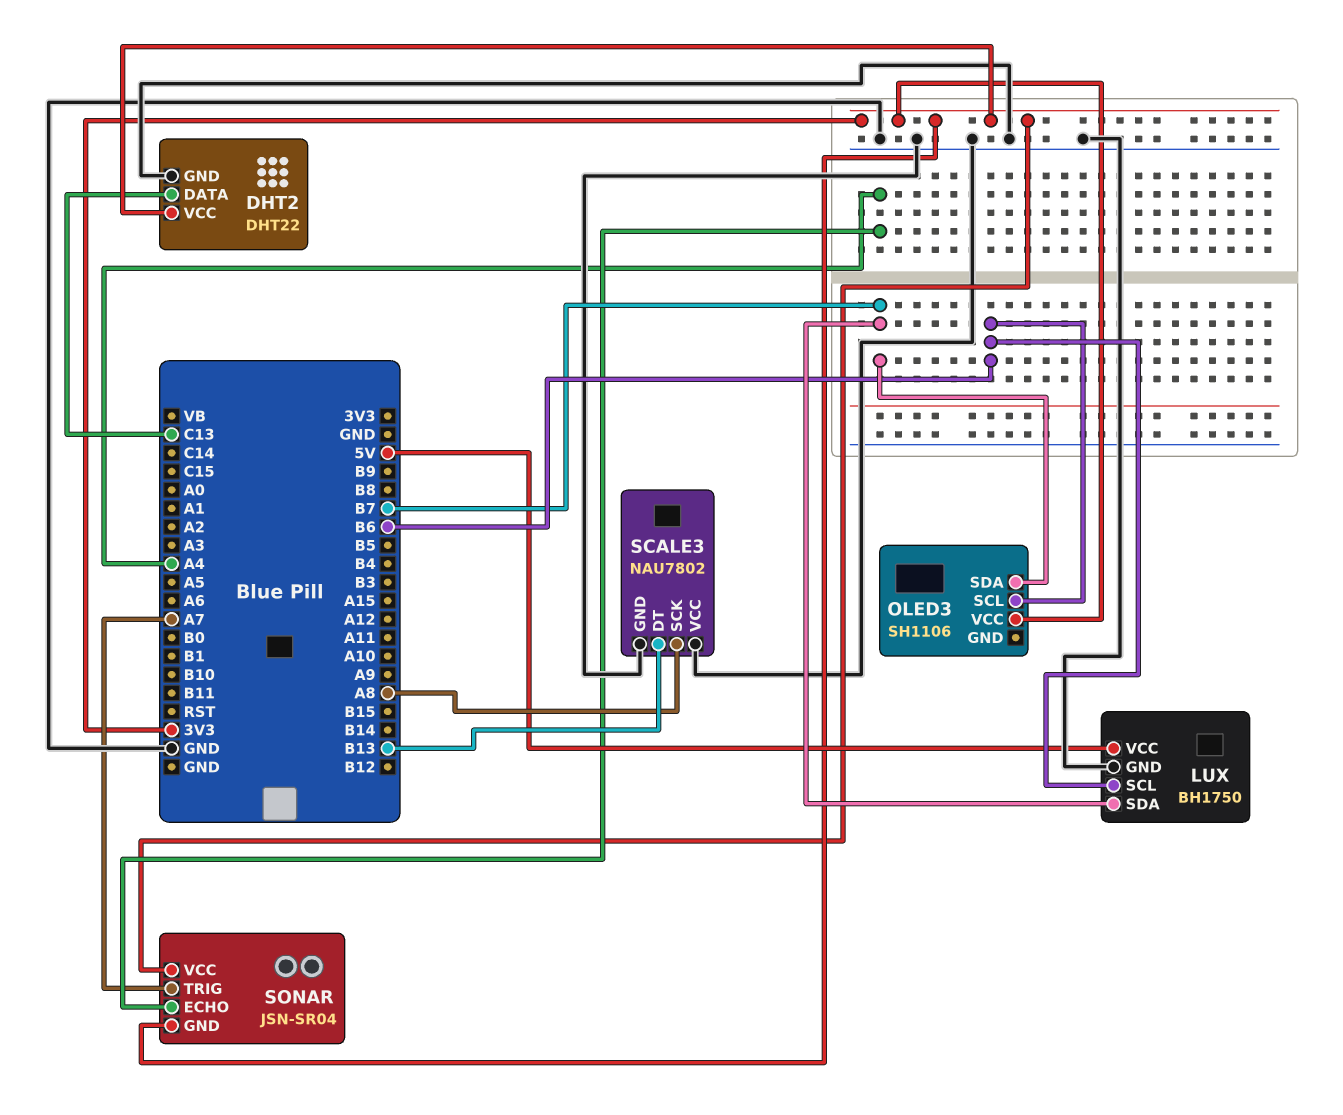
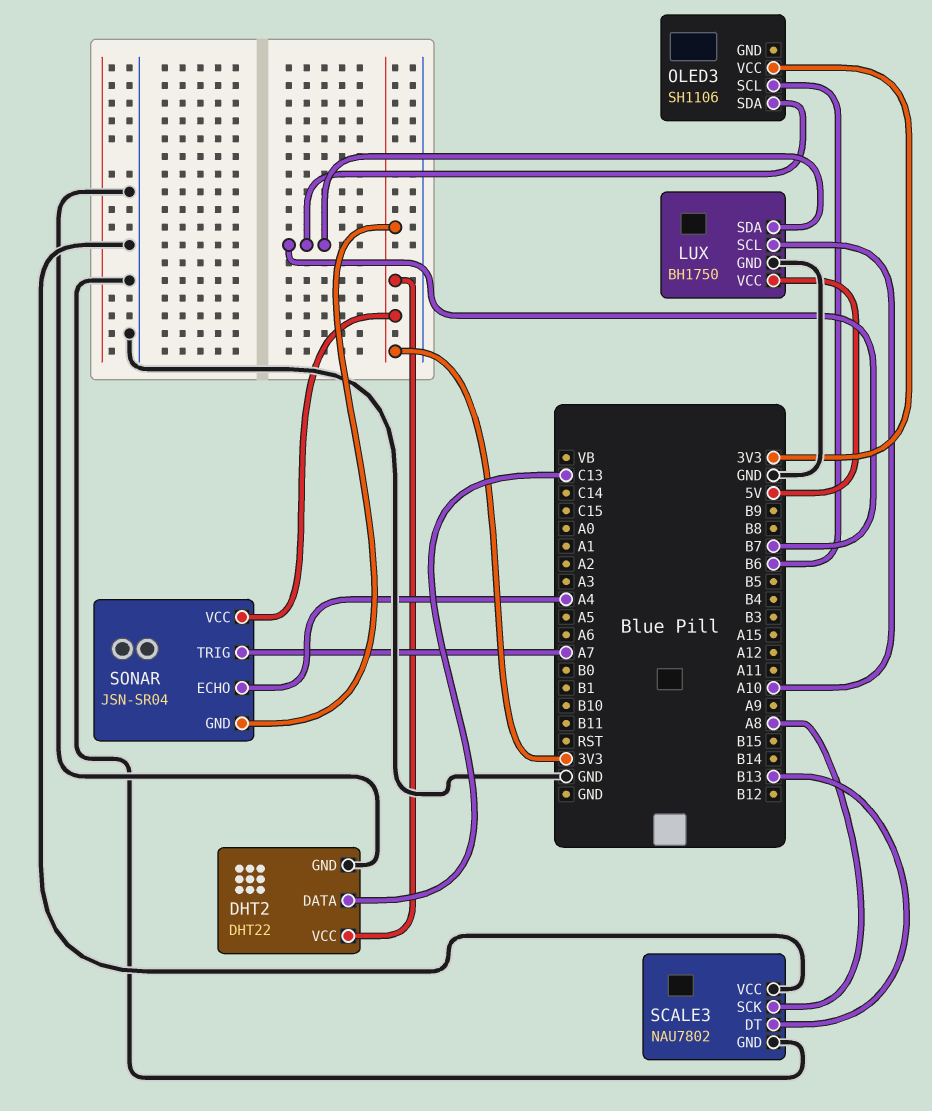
LUX pin SCL: B6 -> A10

